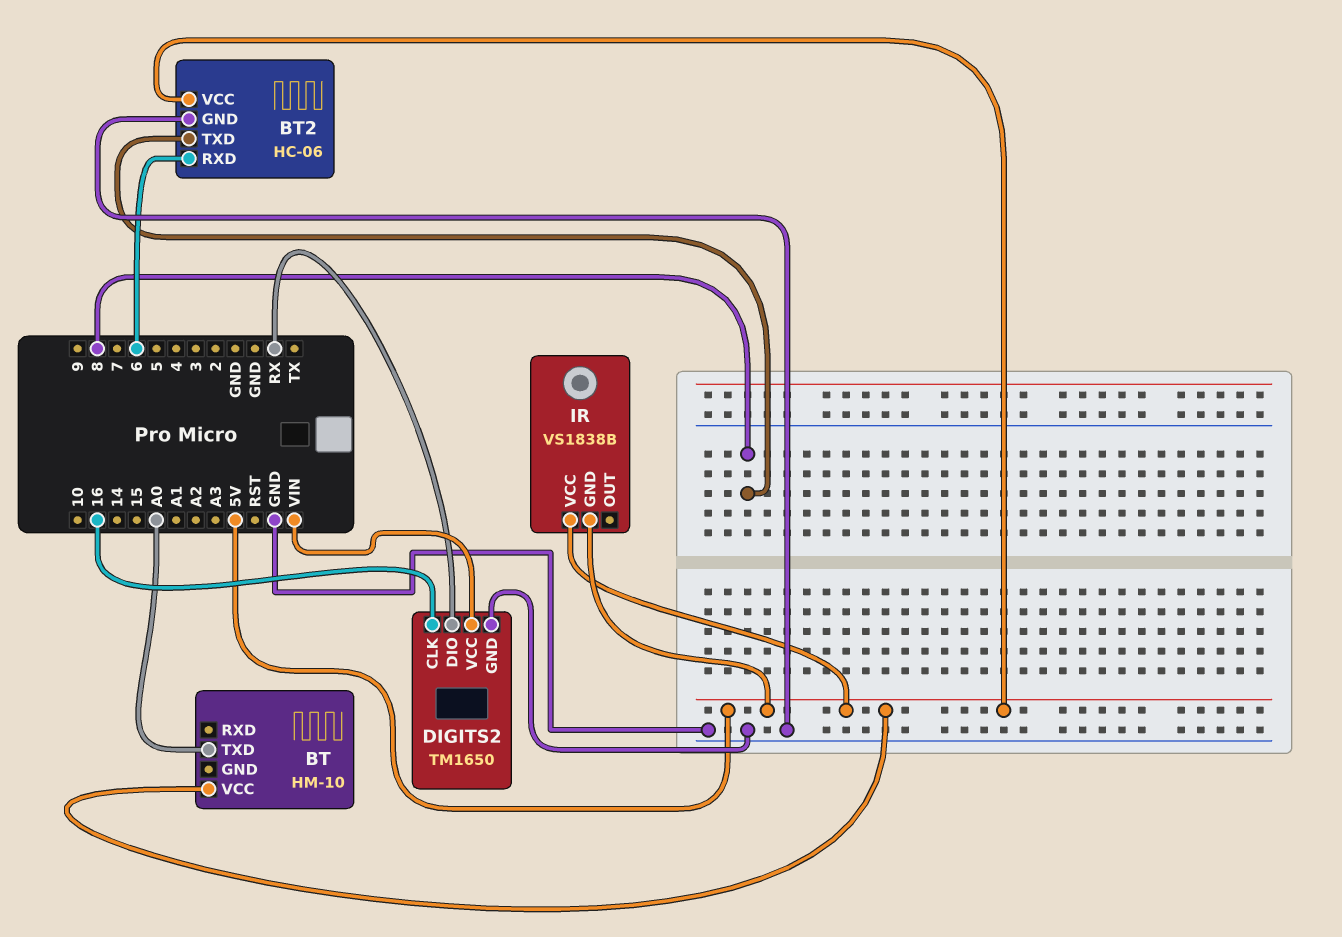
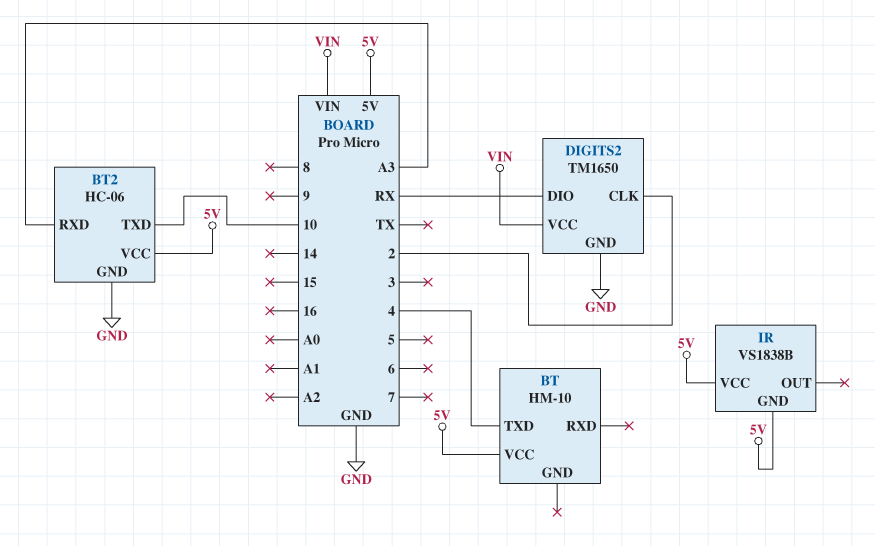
BT pin TXD: A0 -> 4
BT2 pin RXD: 6 -> A3
BT2 pin TXD: 8 -> 10
DIGITS2 pin CLK: 16 -> 2

